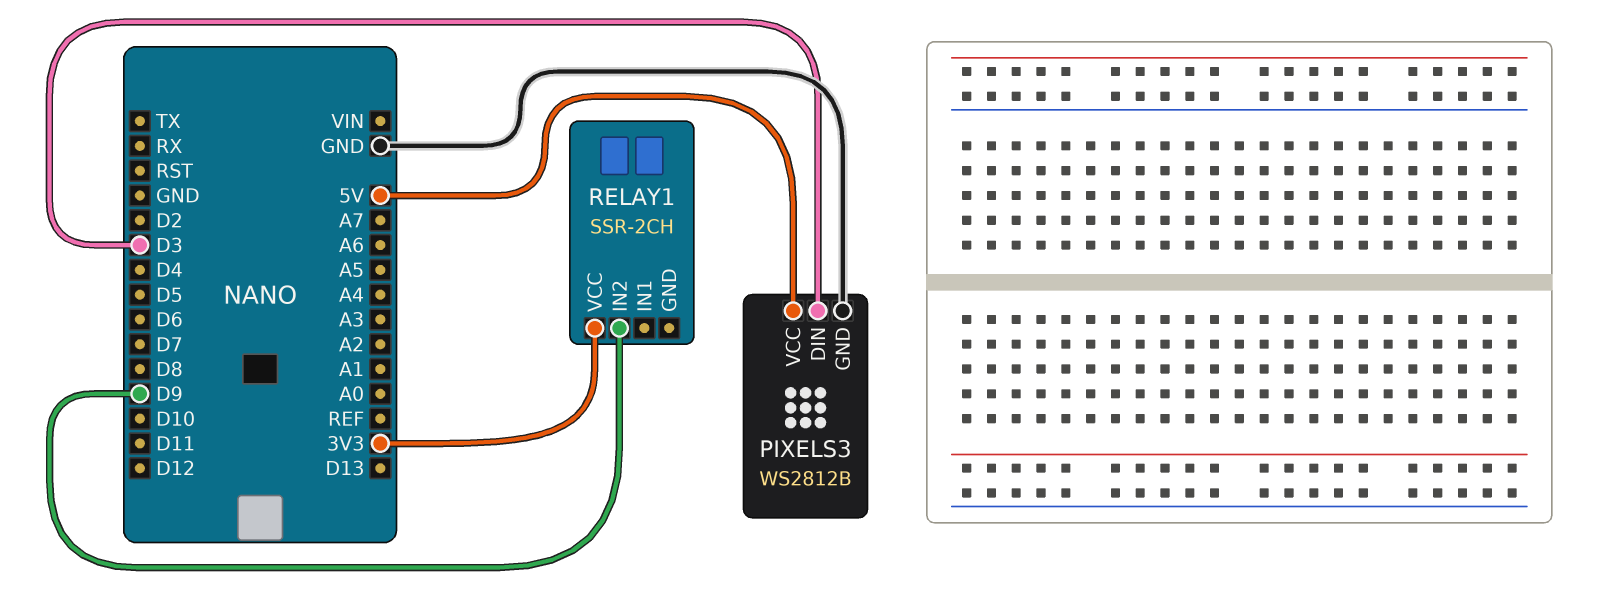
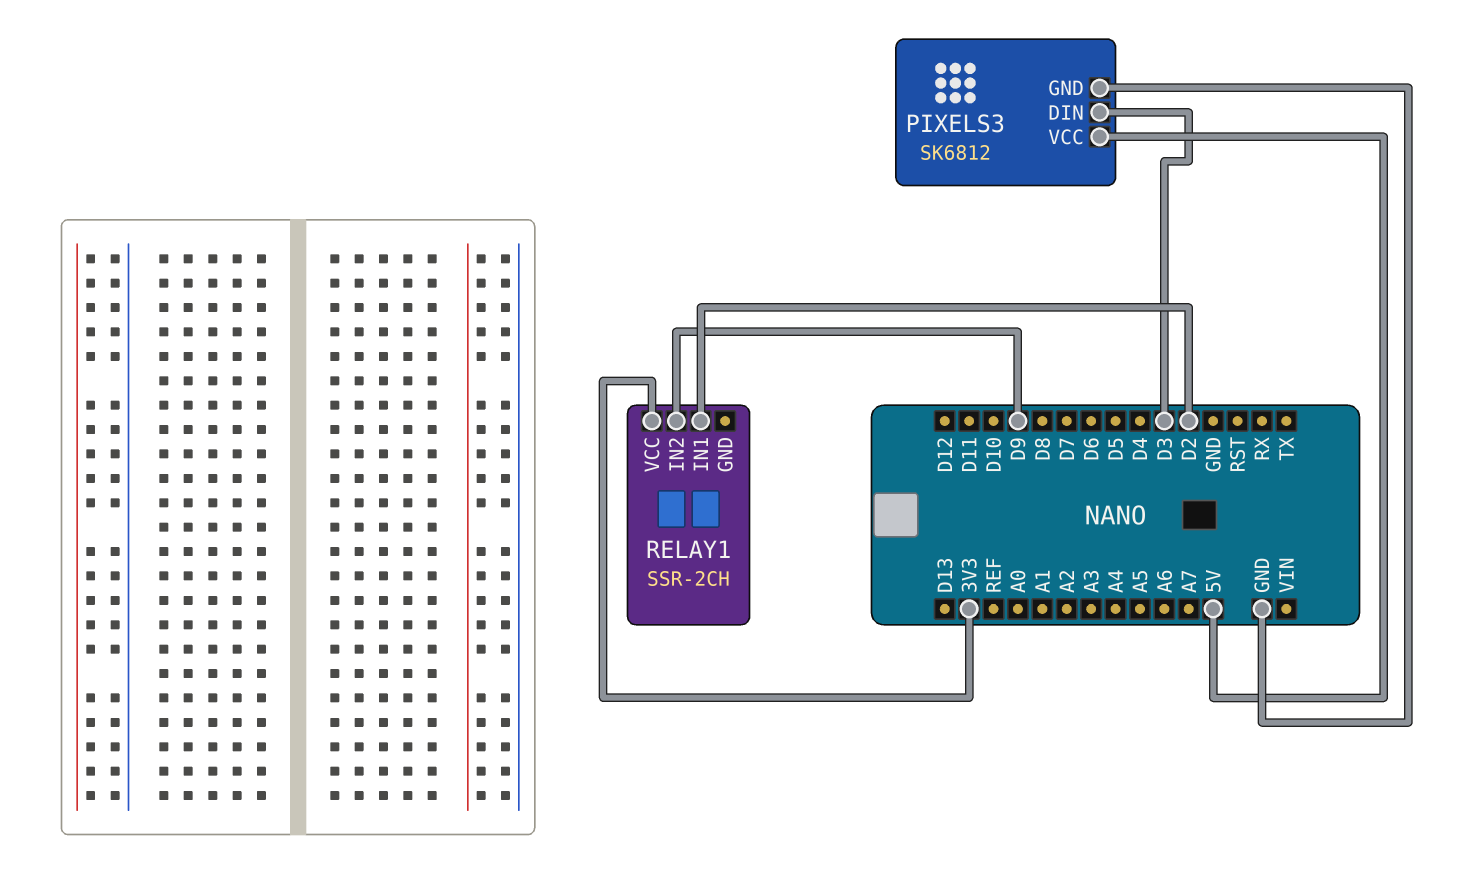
PIXELS3: WS2812B -> SK6812
RELAY1 pin IN1: none -> D2

